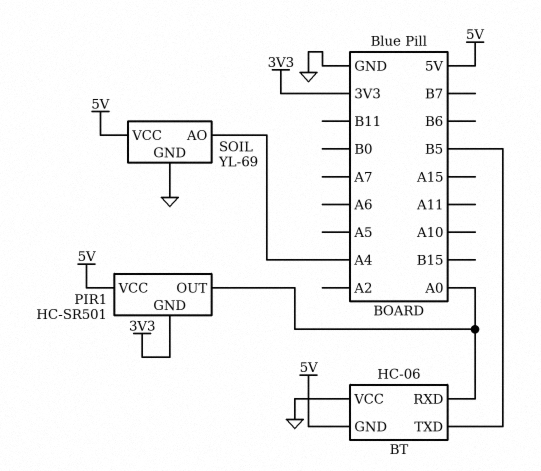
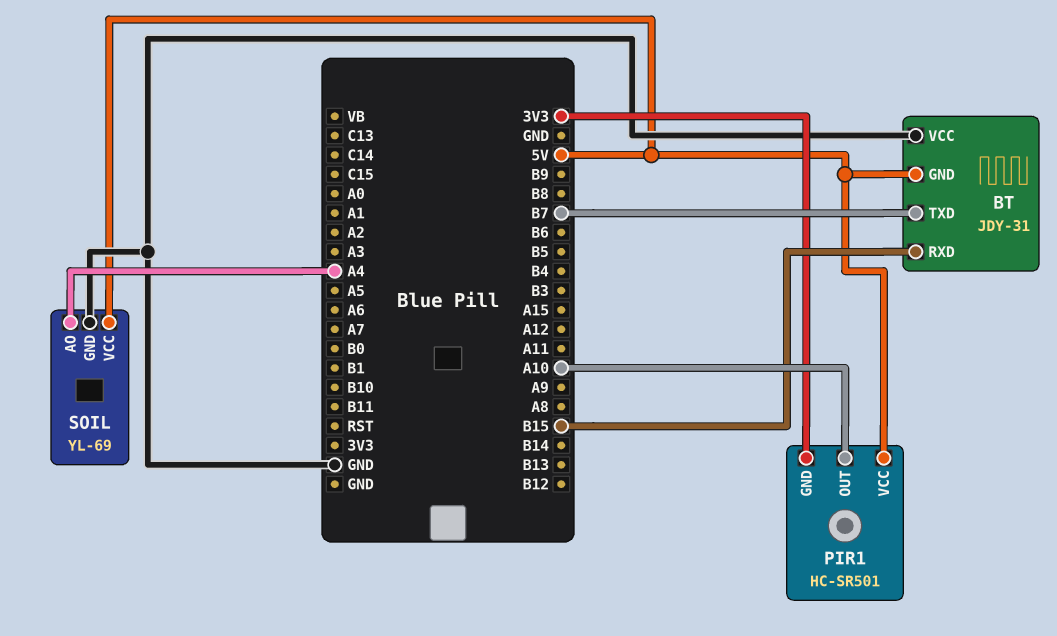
BT: HC-06 -> JDY-31
BT pin RXD: A0 -> B15
BT pin TXD: B5 -> B7
PIR1 pin OUT: A0 -> A10

